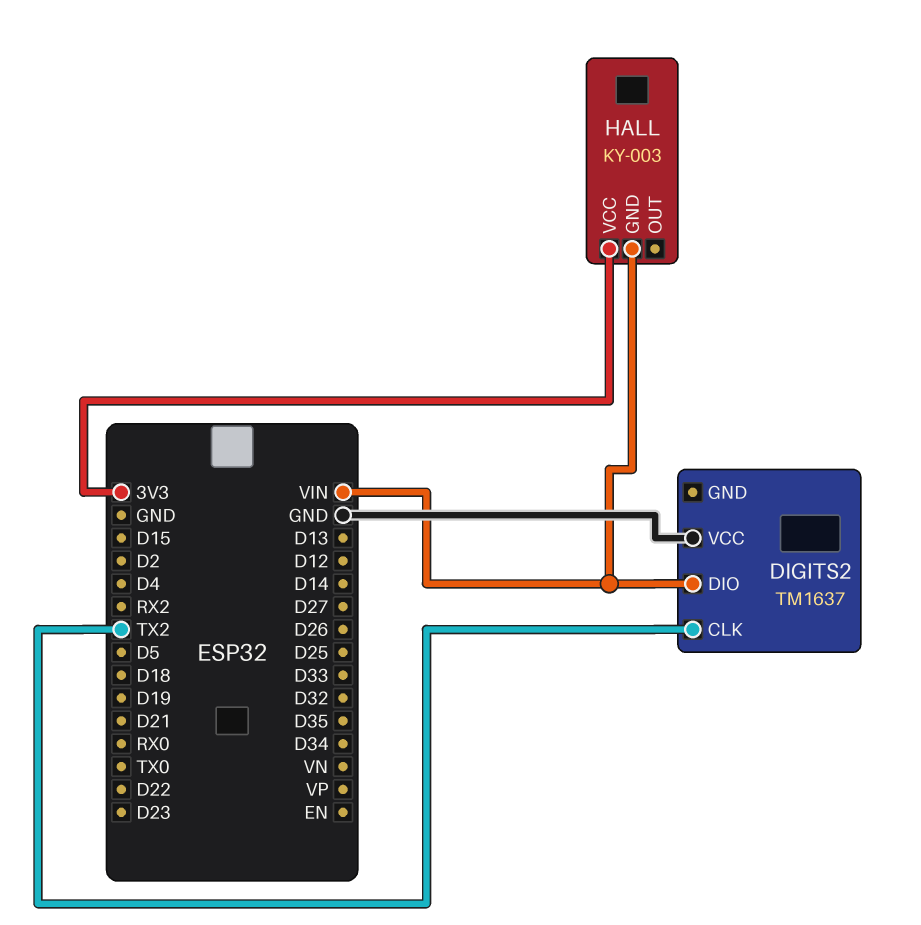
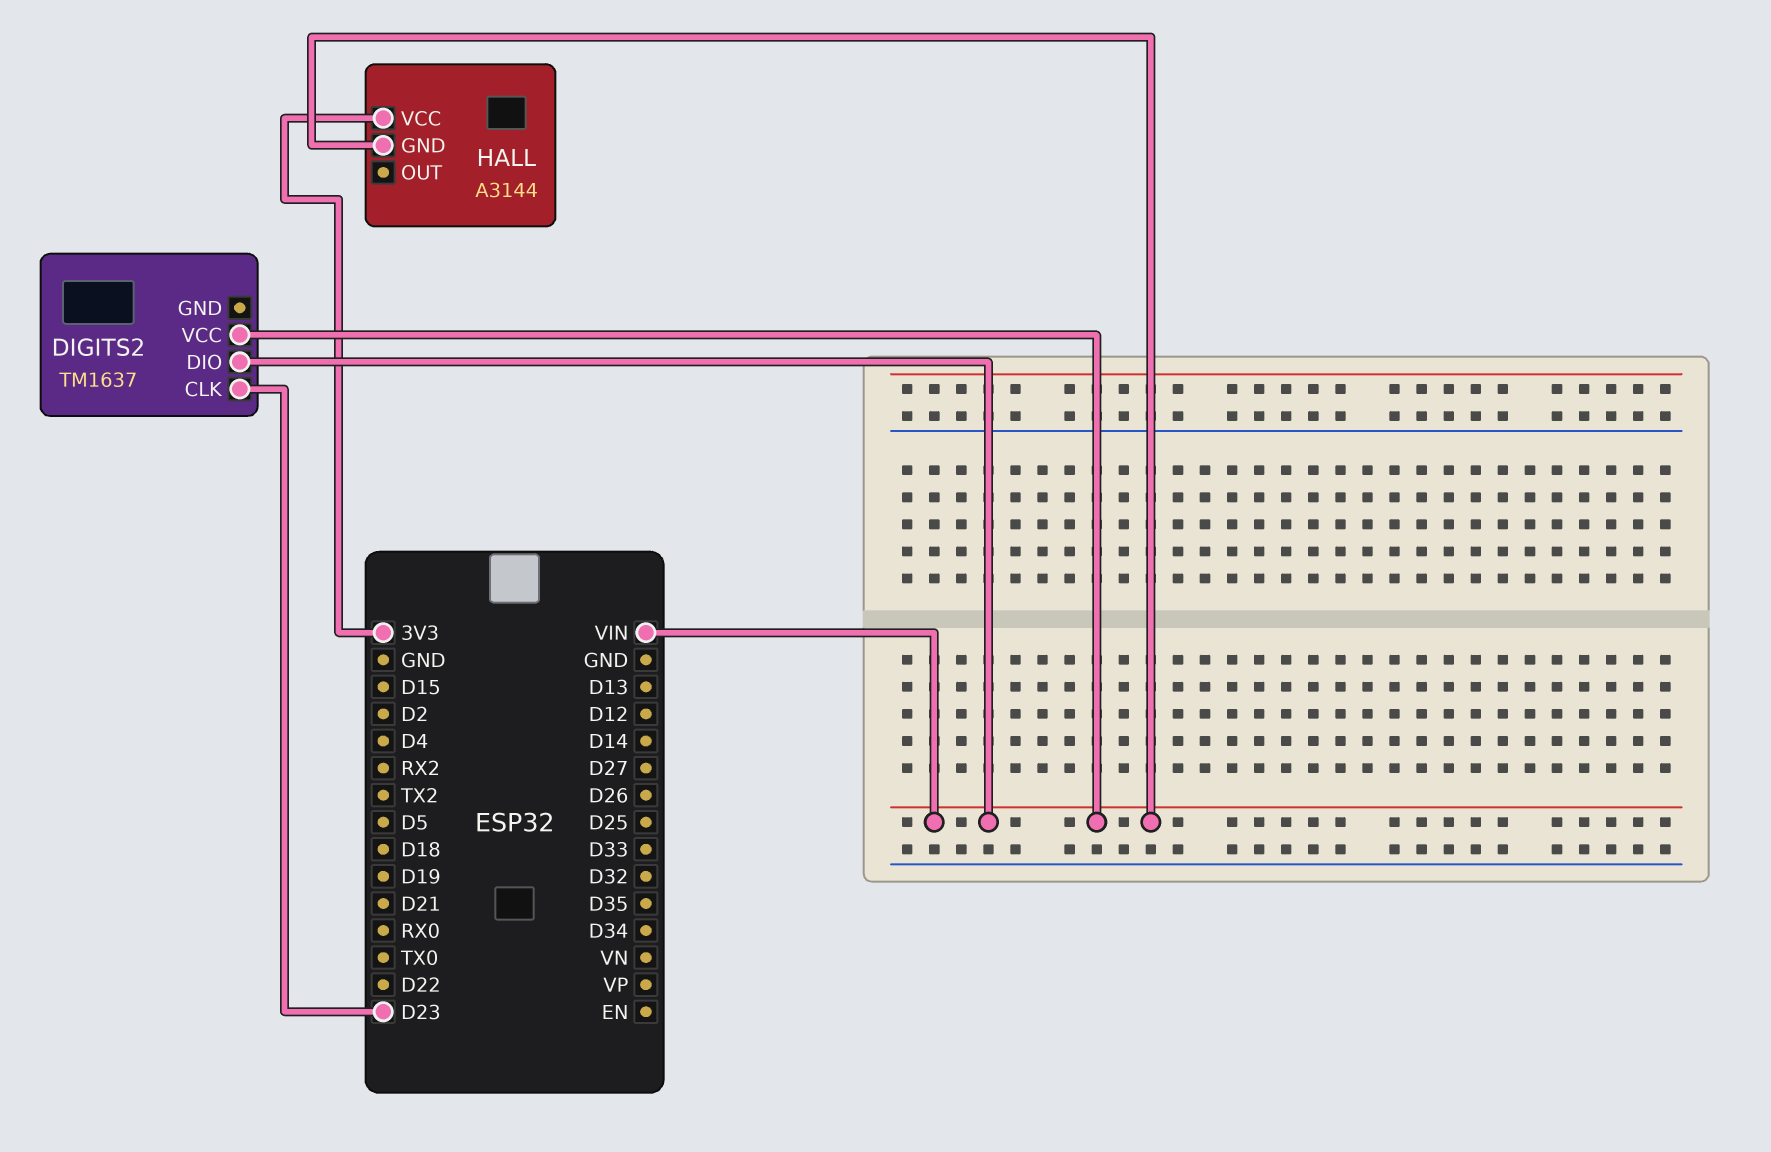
DIGITS2 pin CLK: TX2 -> D23
DIGITS2 pin VCC: GND -> VIN
HALL: KY-003 -> A3144

